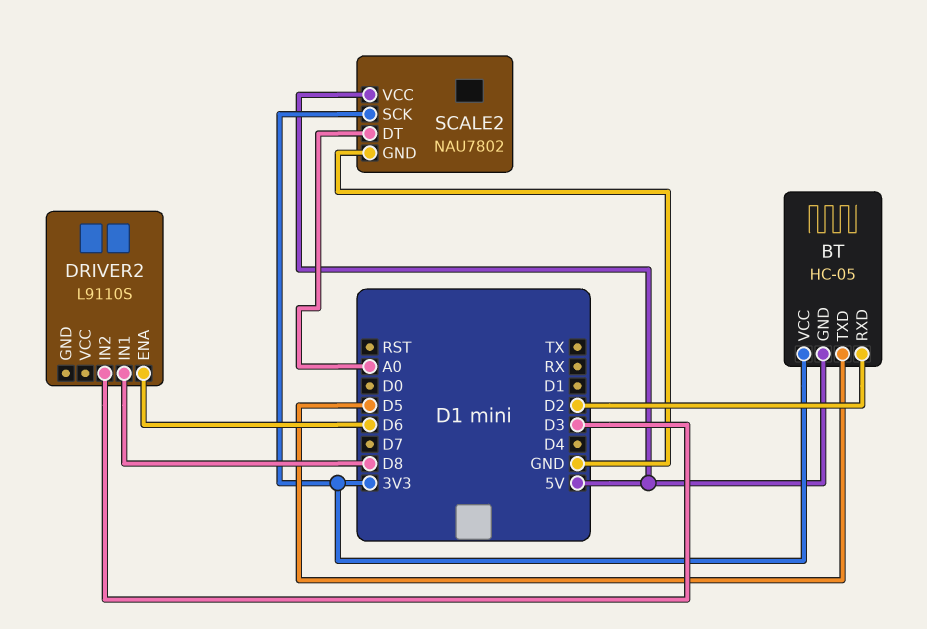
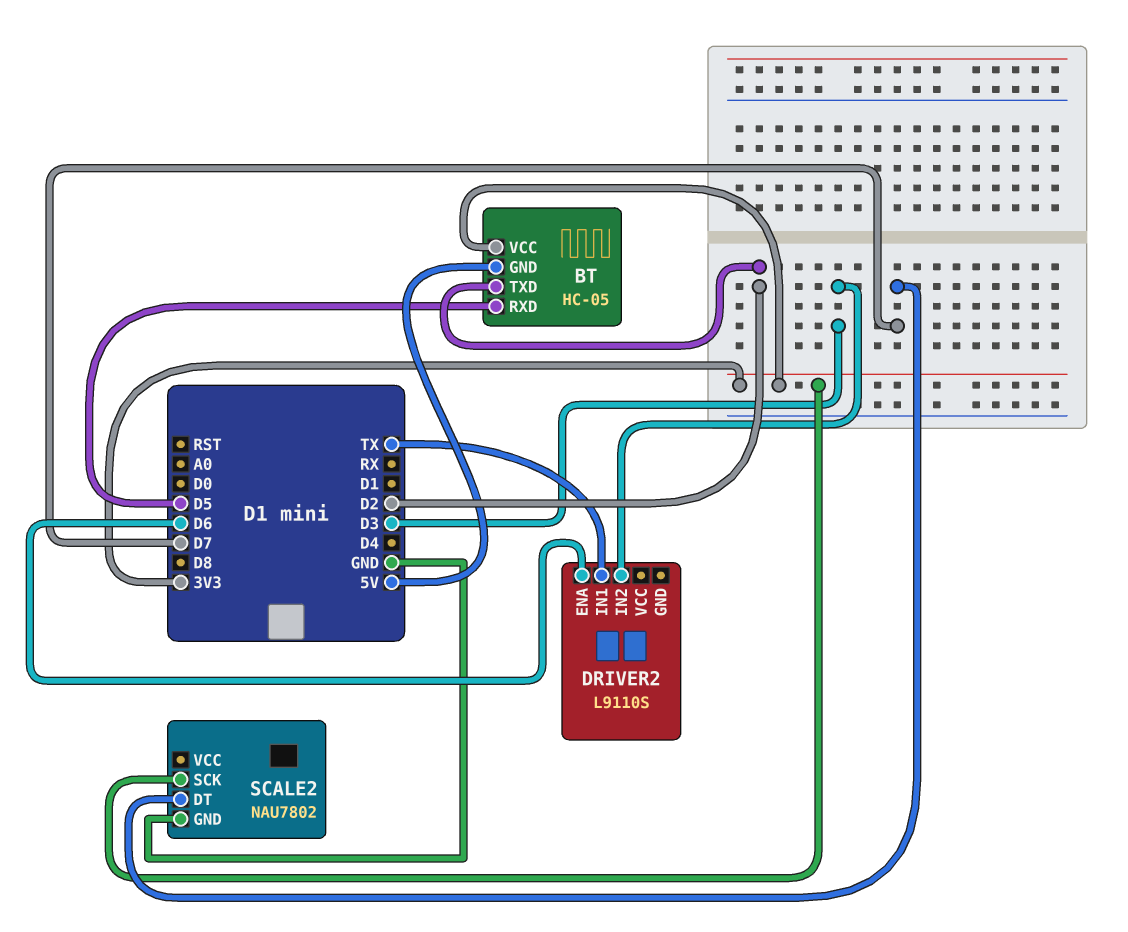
BT pin RXD: D2 -> D5
BT pin TXD: D5 -> D2
DRIVER2 pin IN1: D8 -> TX
SCALE2 pin DT: A0 -> D7
SCALE2 pin VCC: 5V -> none

